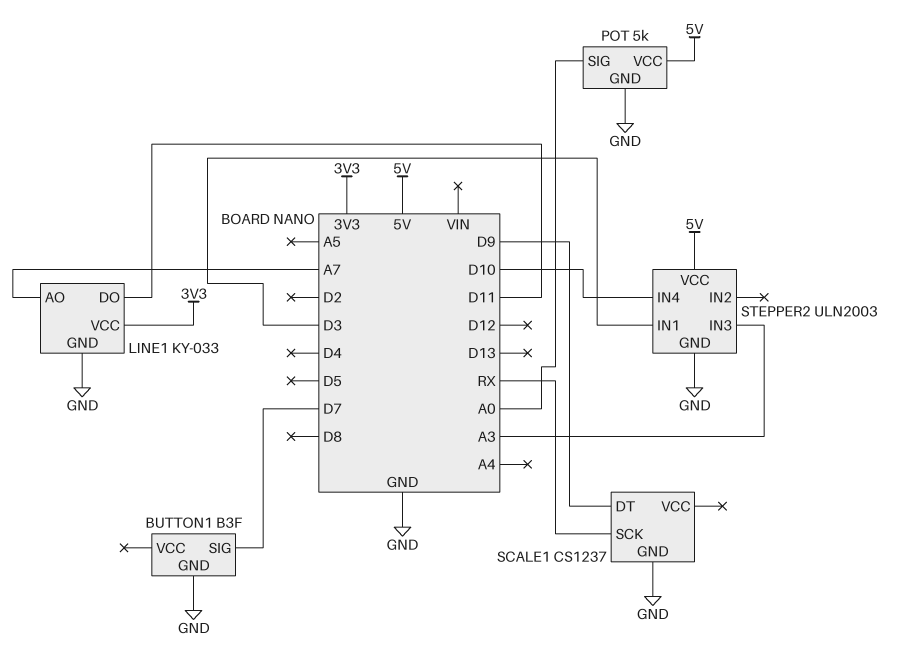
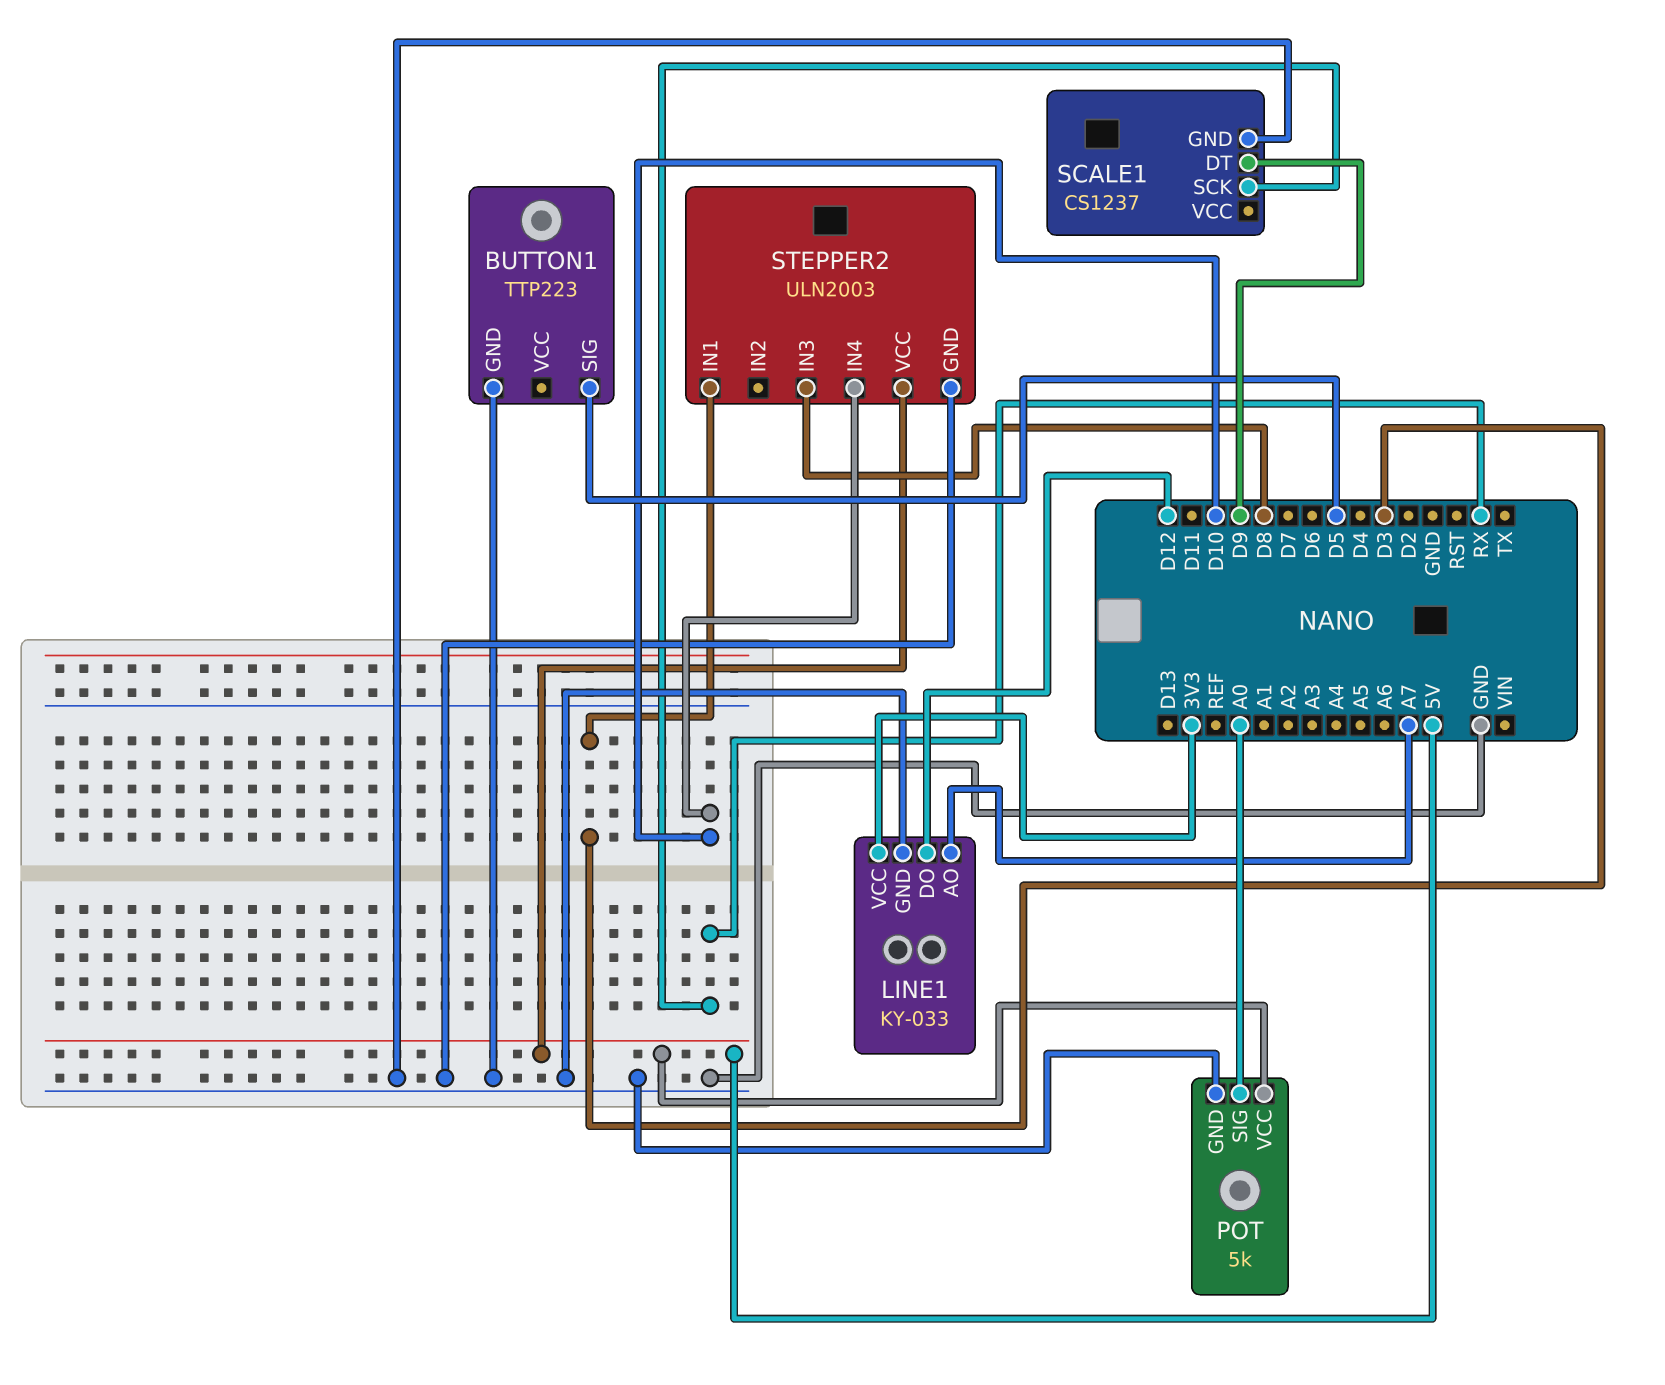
BUTTON1: B3F -> TTP223
BUTTON1 pin SIG: D7 -> D5
LINE1 pin DO: D11 -> D12
STEPPER2 pin IN3: A3 -> D8

